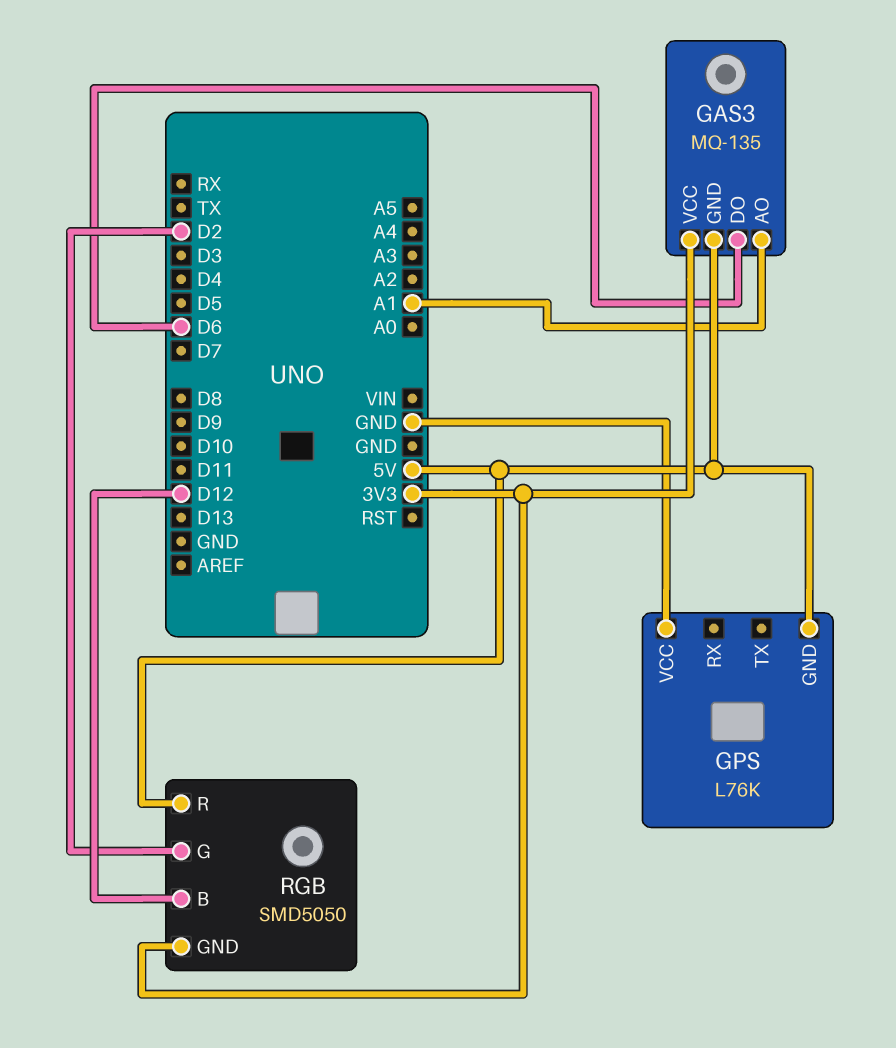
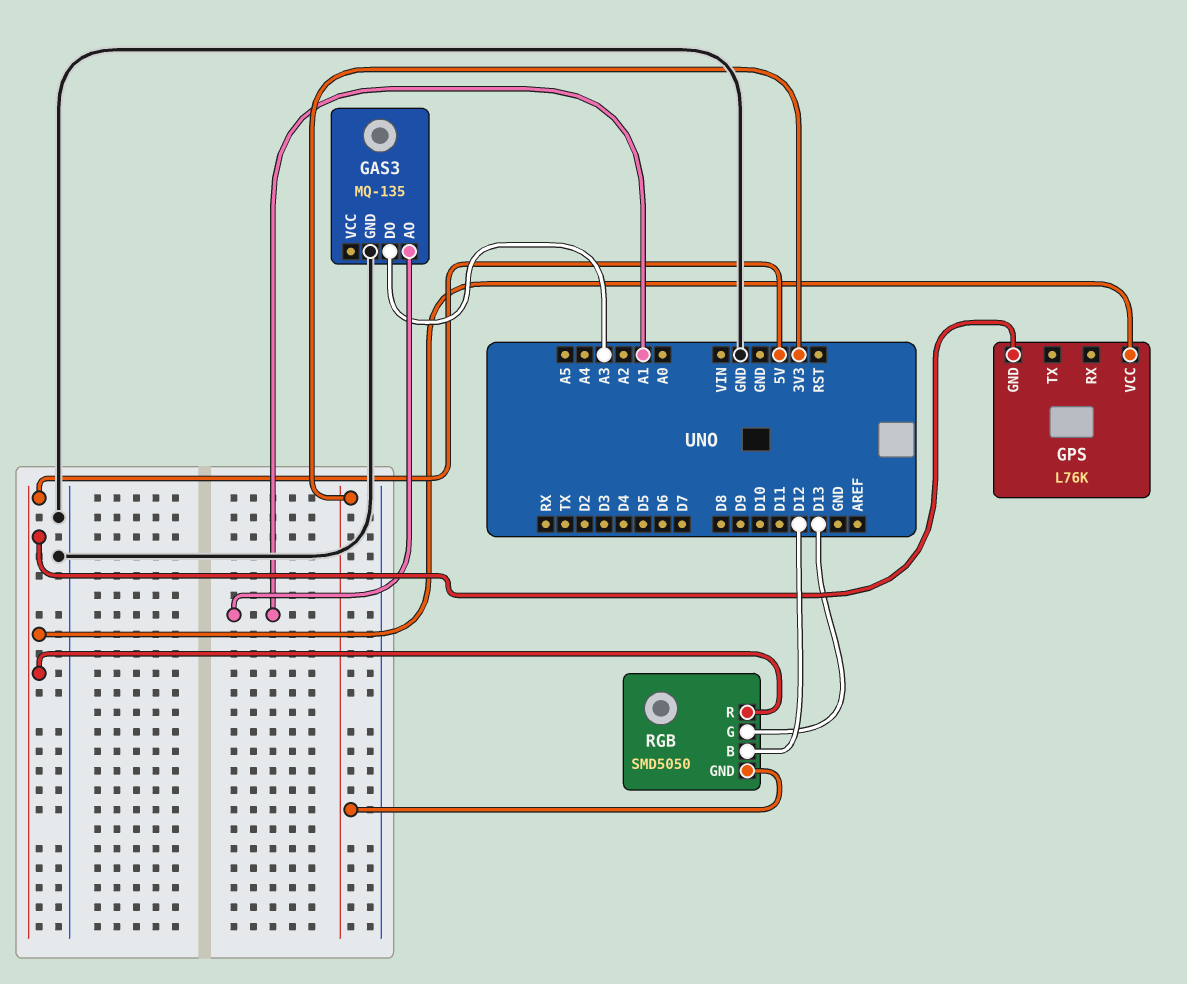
GAS3 pin DO: D6 -> A3
GAS3 pin GND: 5V -> GND
GAS3 pin VCC: 3V3 -> none
GPS pin VCC: GND -> 5V
RGB pin G: D2 -> D13

